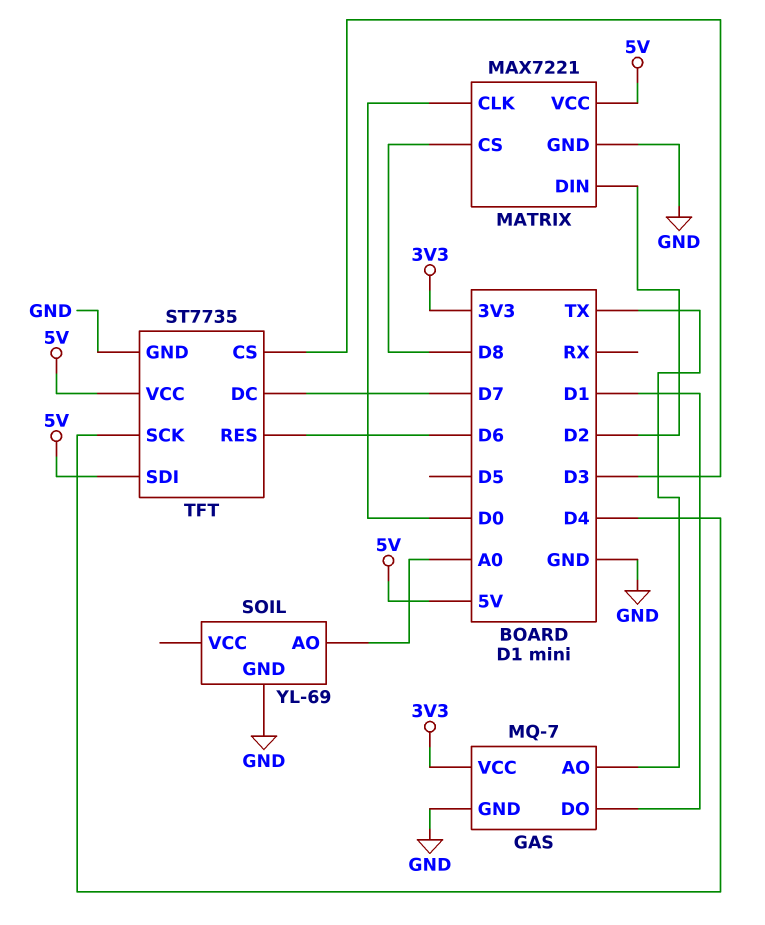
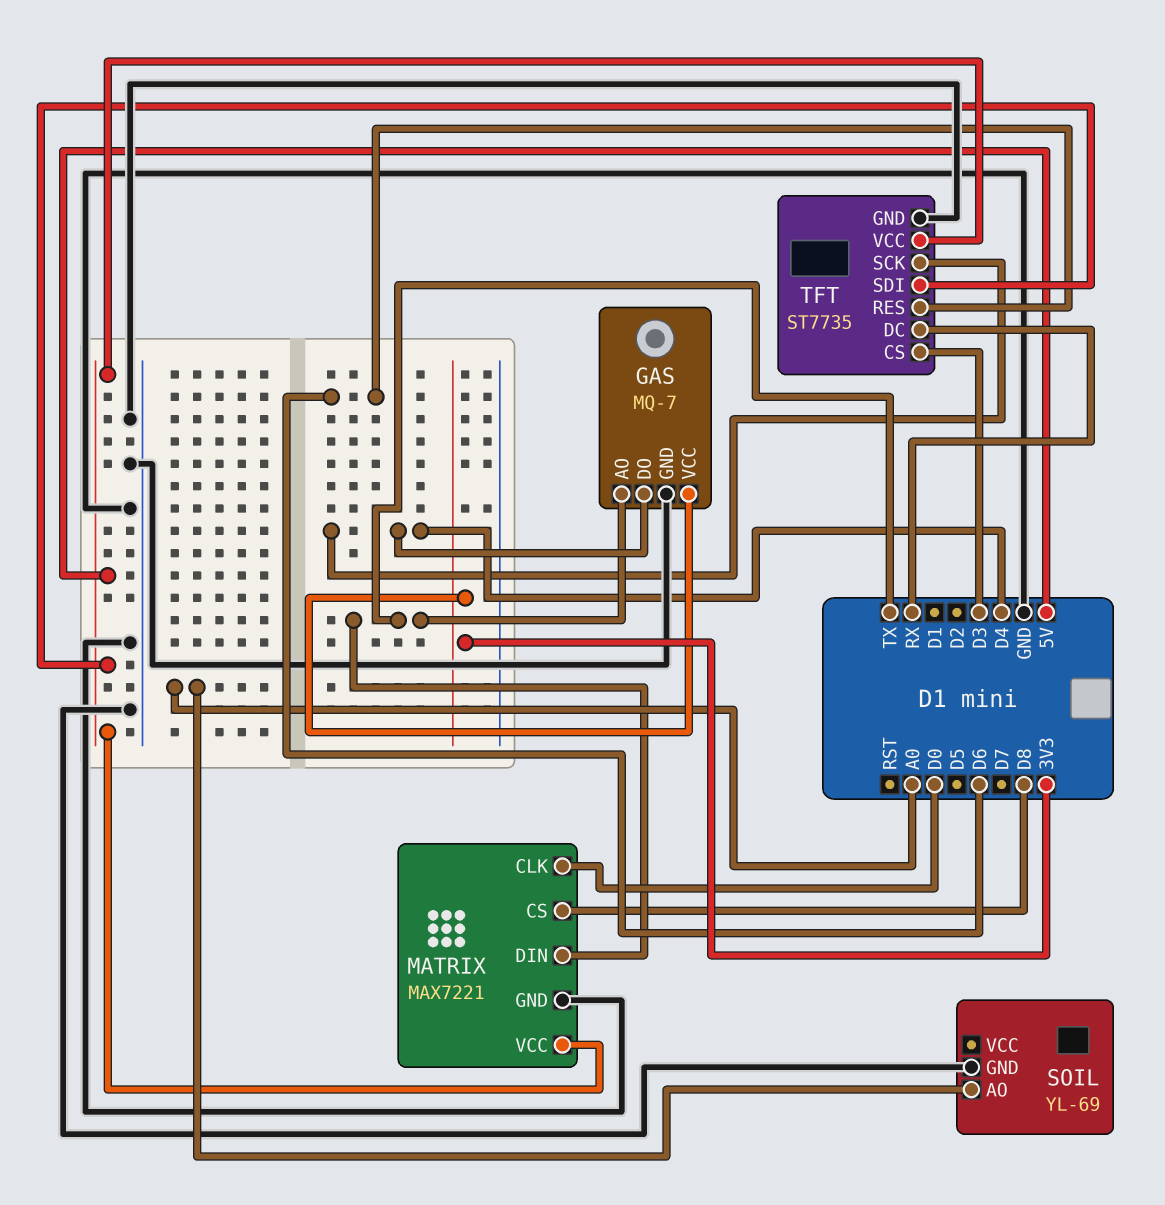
GAS pin DO: D1 -> D4
MATRIX pin DIN: D2 -> TX
TFT pin DC: D7 -> RX

